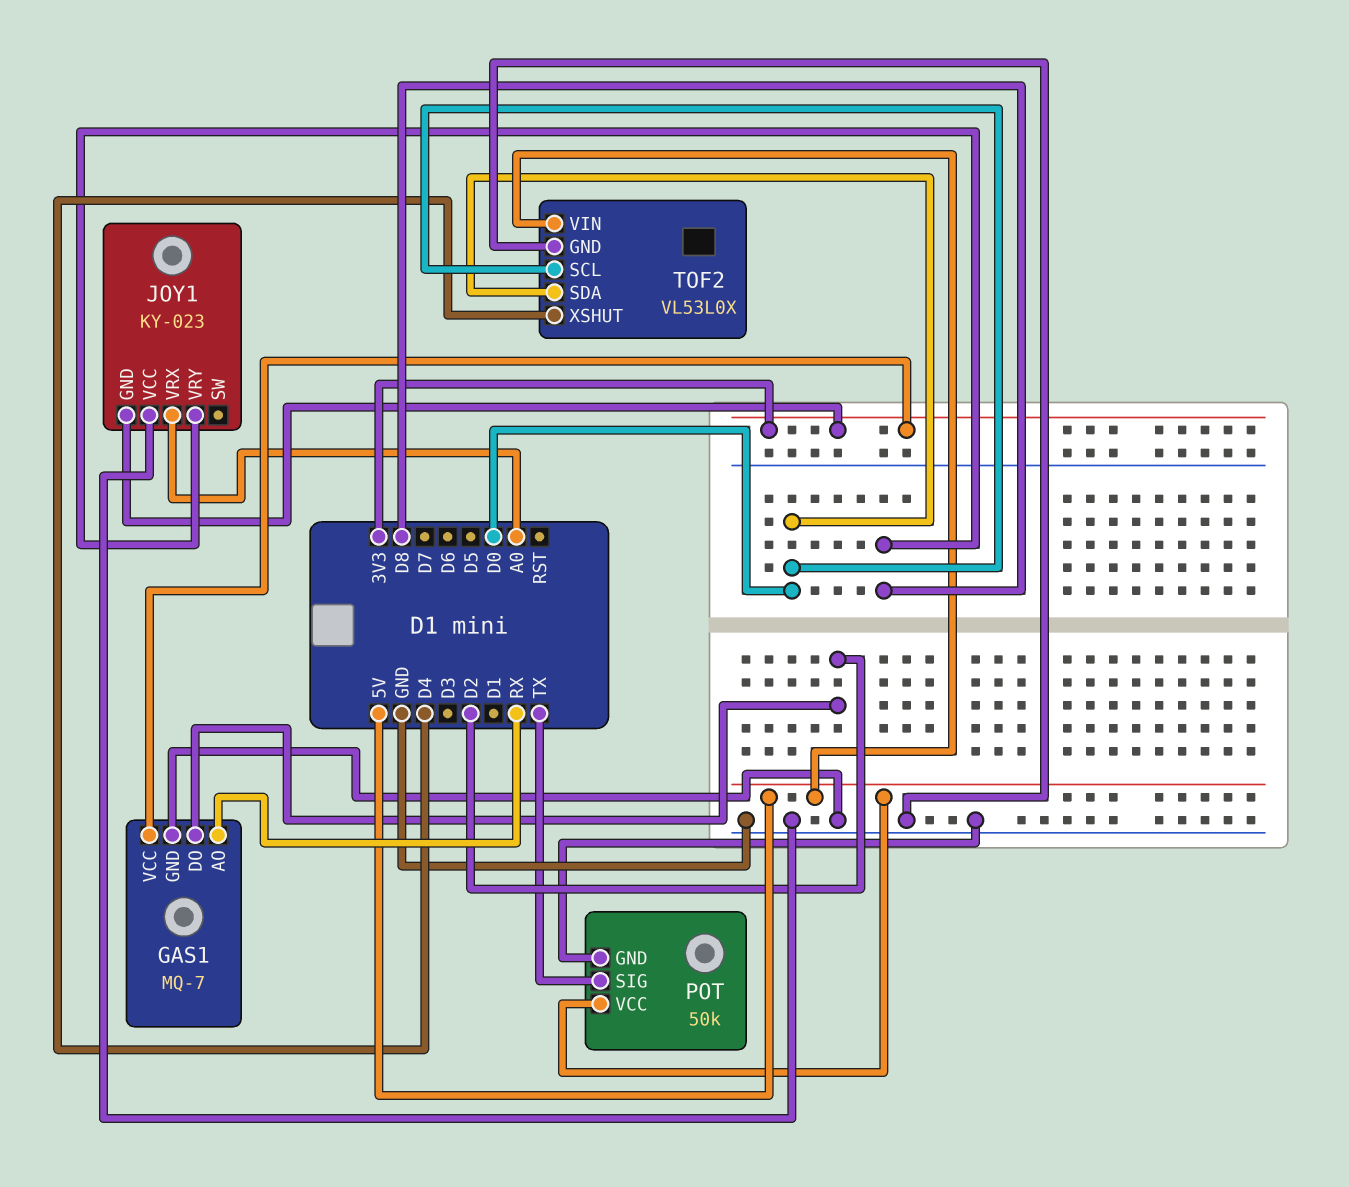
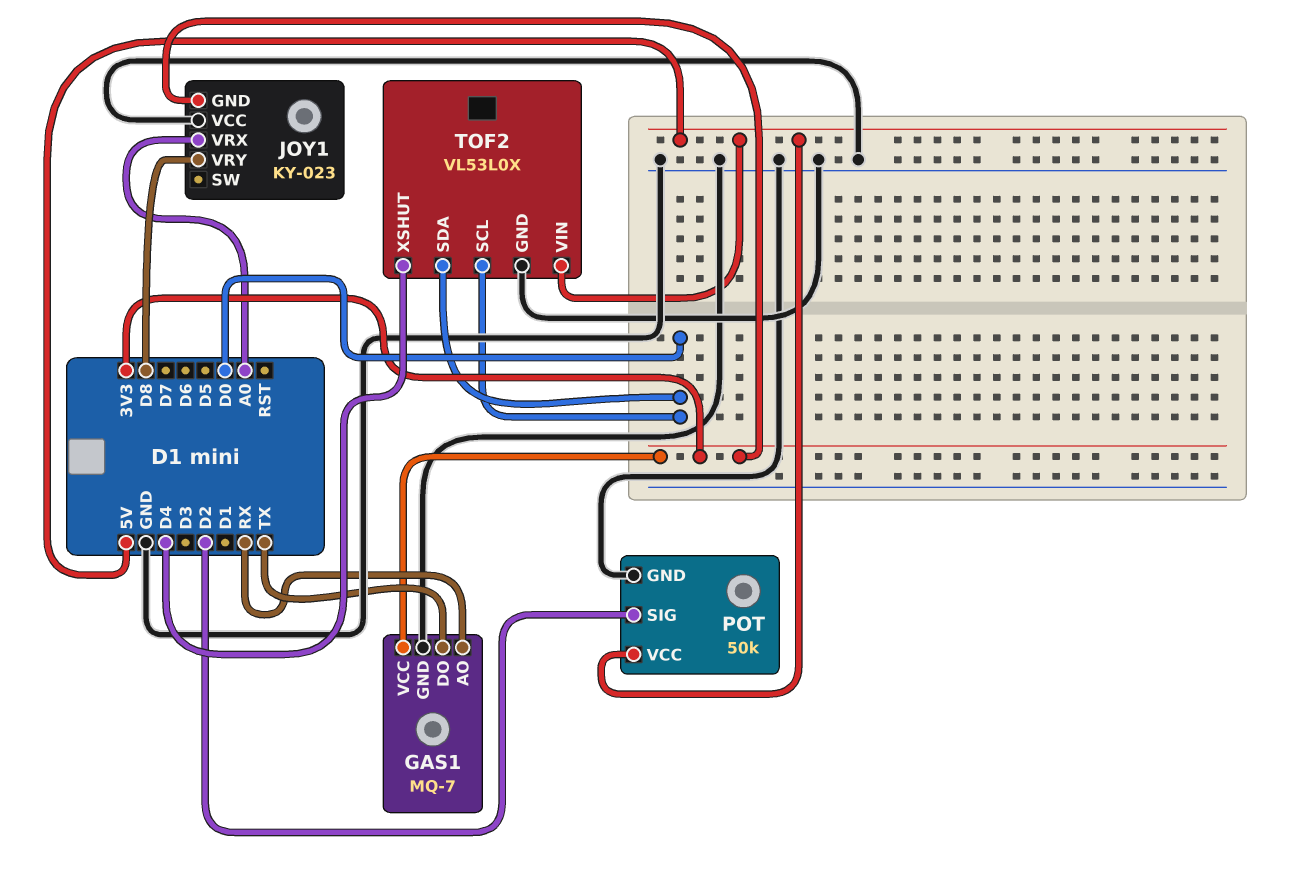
GAS1 pin DO: D2 -> TX
POT pin SIG: TX -> D2

